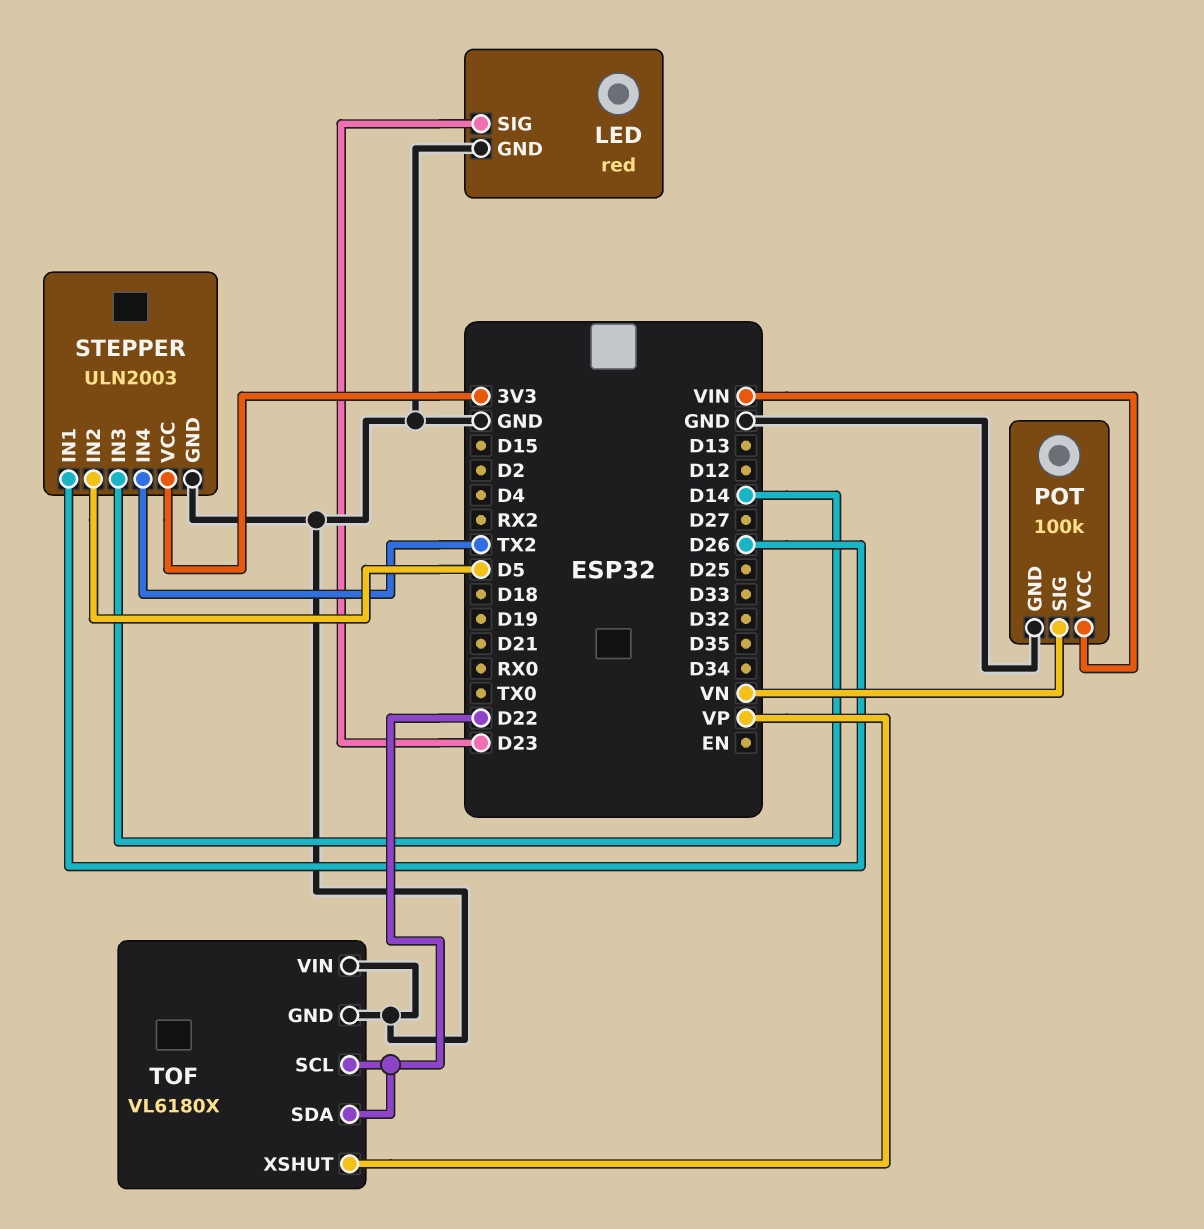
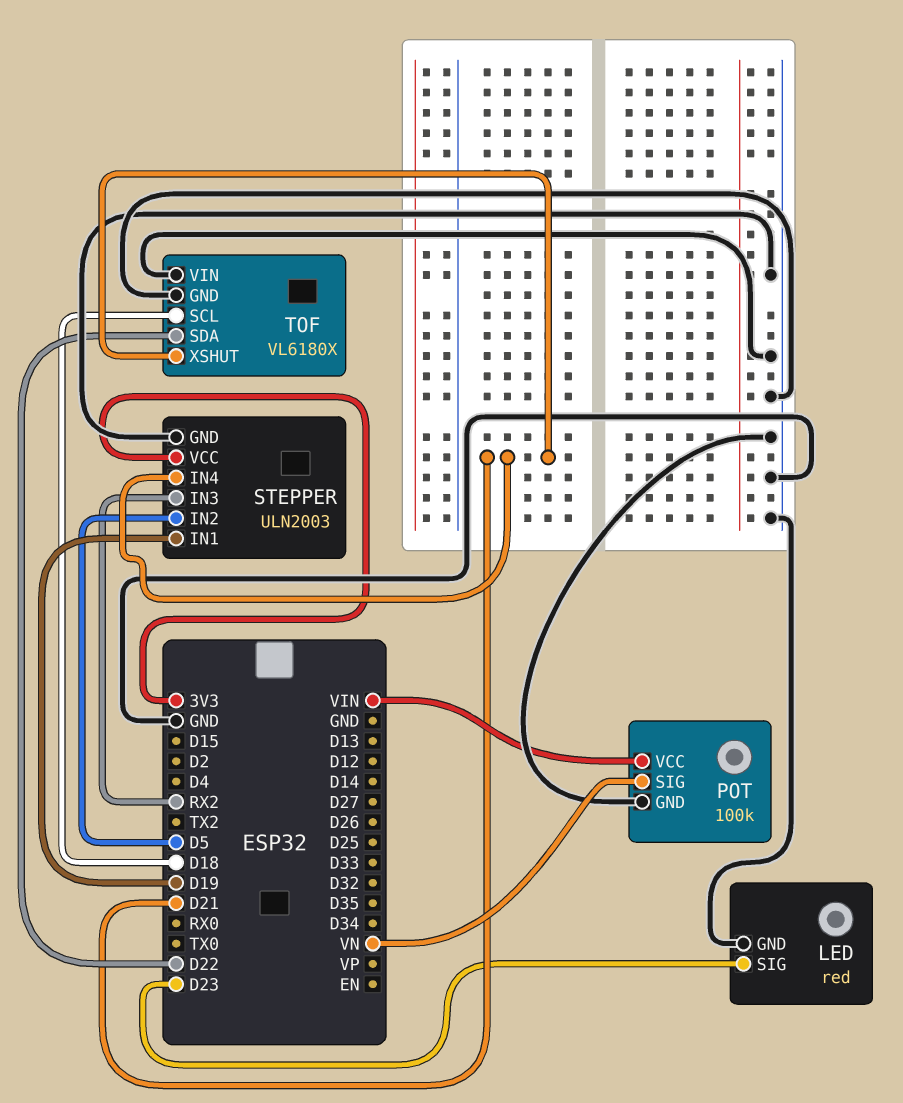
STEPPER pin IN1: D26 -> D19
STEPPER pin IN3: D14 -> RX2
STEPPER pin IN4: TX2 -> D21
TOF pin SCL: D22 -> D18
TOF pin XSHUT: VP -> D21

